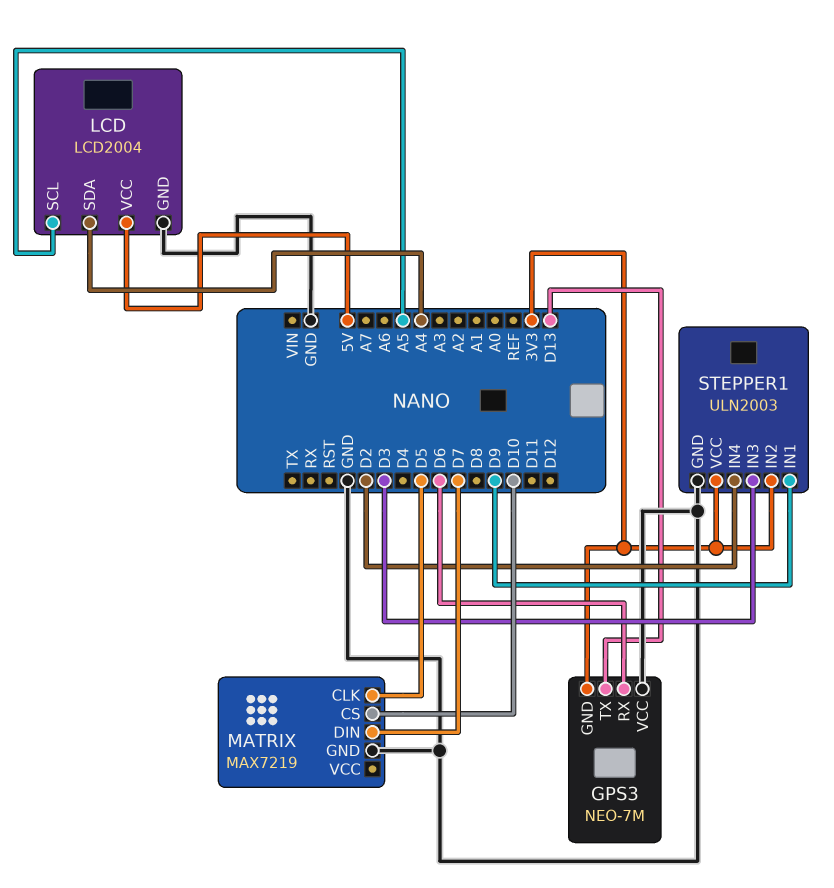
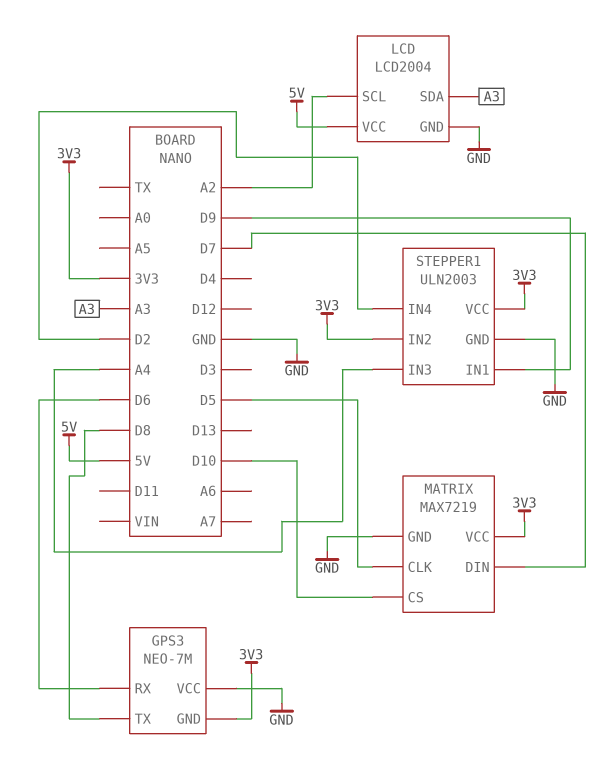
GPS3 pin TX: D13 -> D8
LCD pin SCL: A5 -> A2
LCD pin SDA: A4 -> A3
MATRIX pin VCC: none -> 3V3
STEPPER1 pin IN3: D3 -> A4

